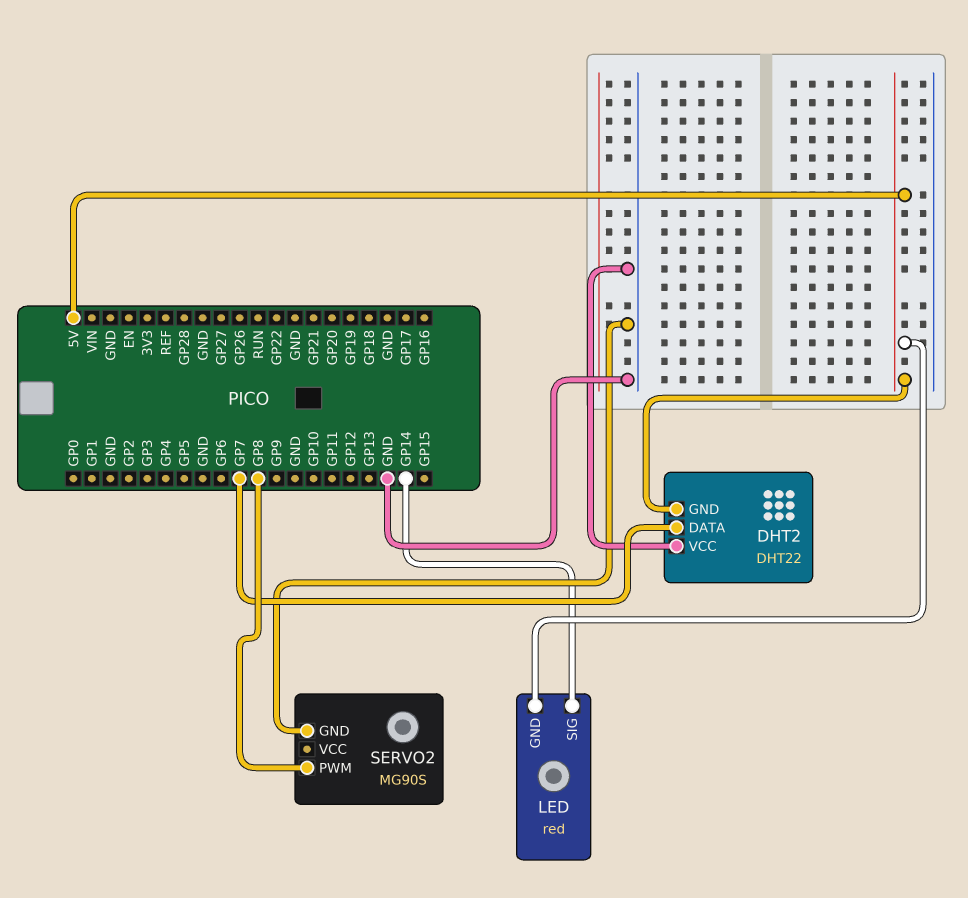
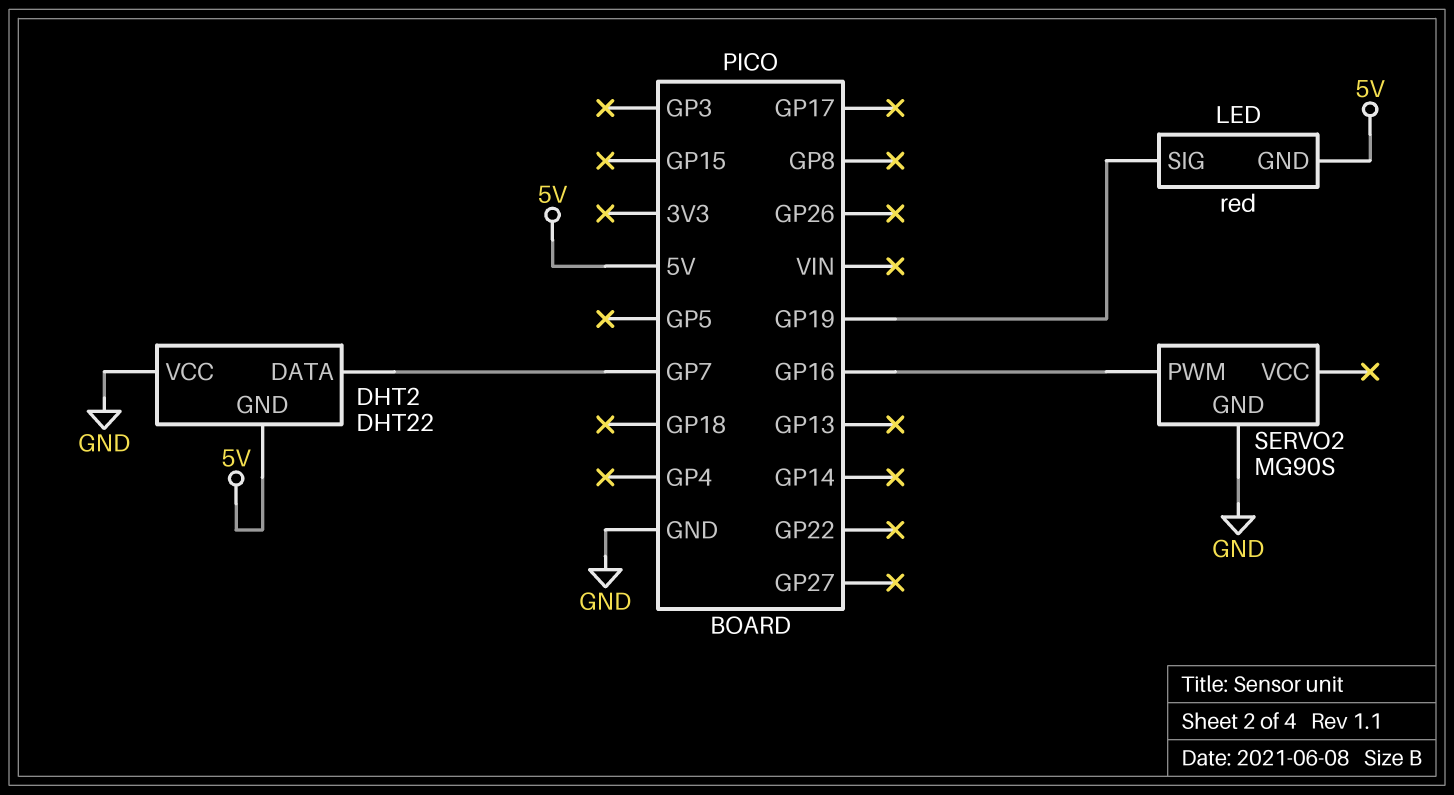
LED pin SIG: GP14 -> GP19
SERVO2 pin PWM: GP8 -> GP16

